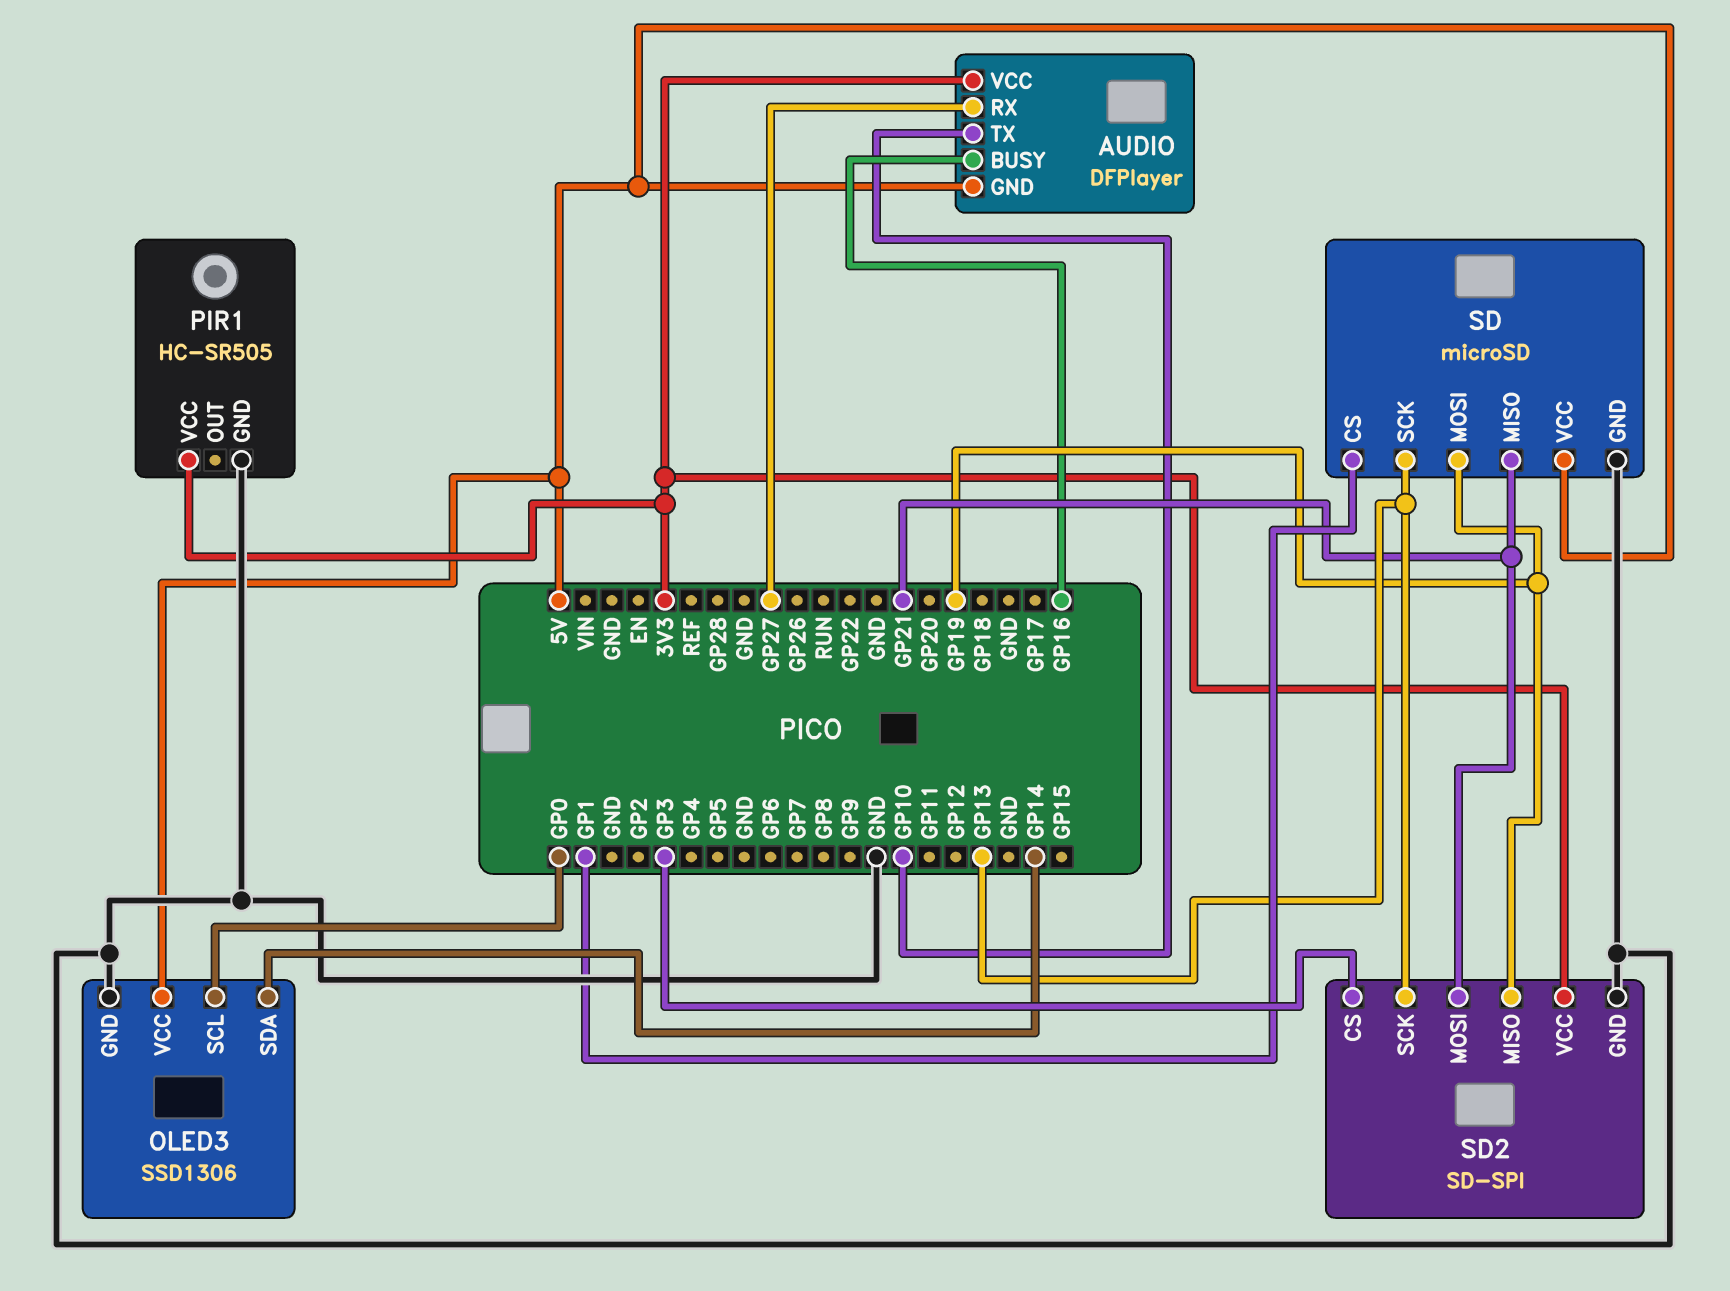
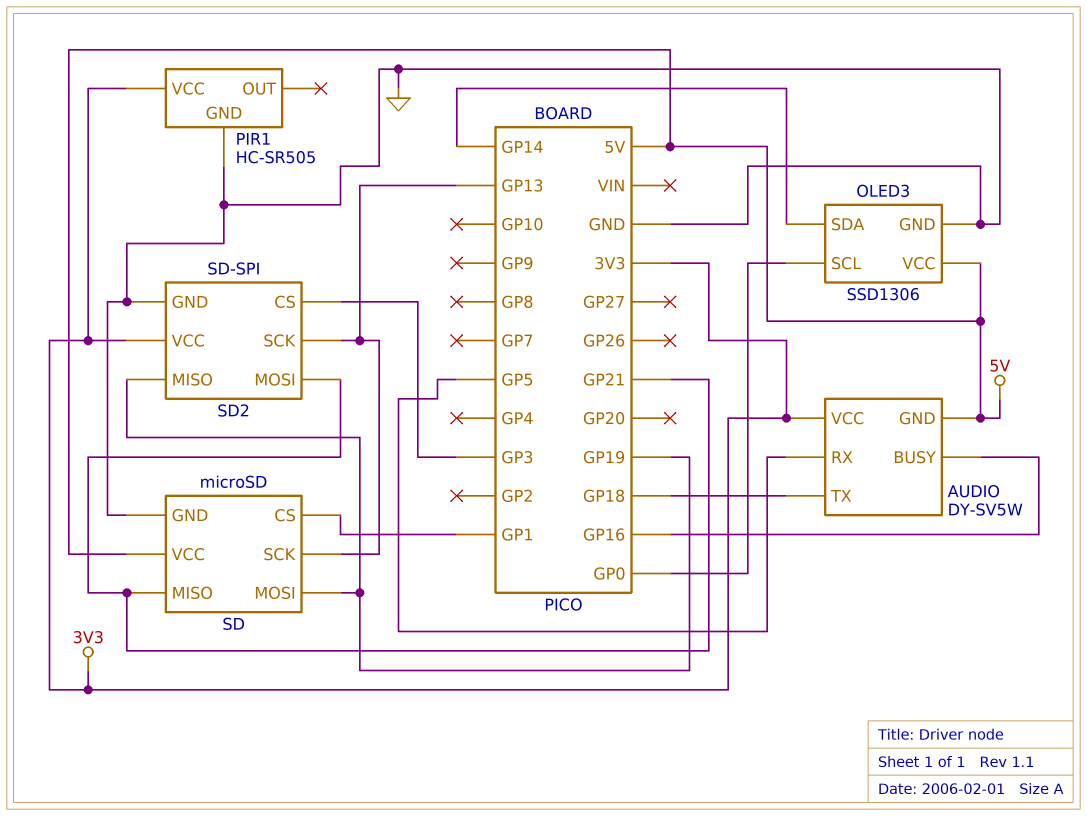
AUDIO: DFPlayer -> DY-SV5W
AUDIO pin RX: GP27 -> GP5
AUDIO pin TX: GP10 -> GP18

